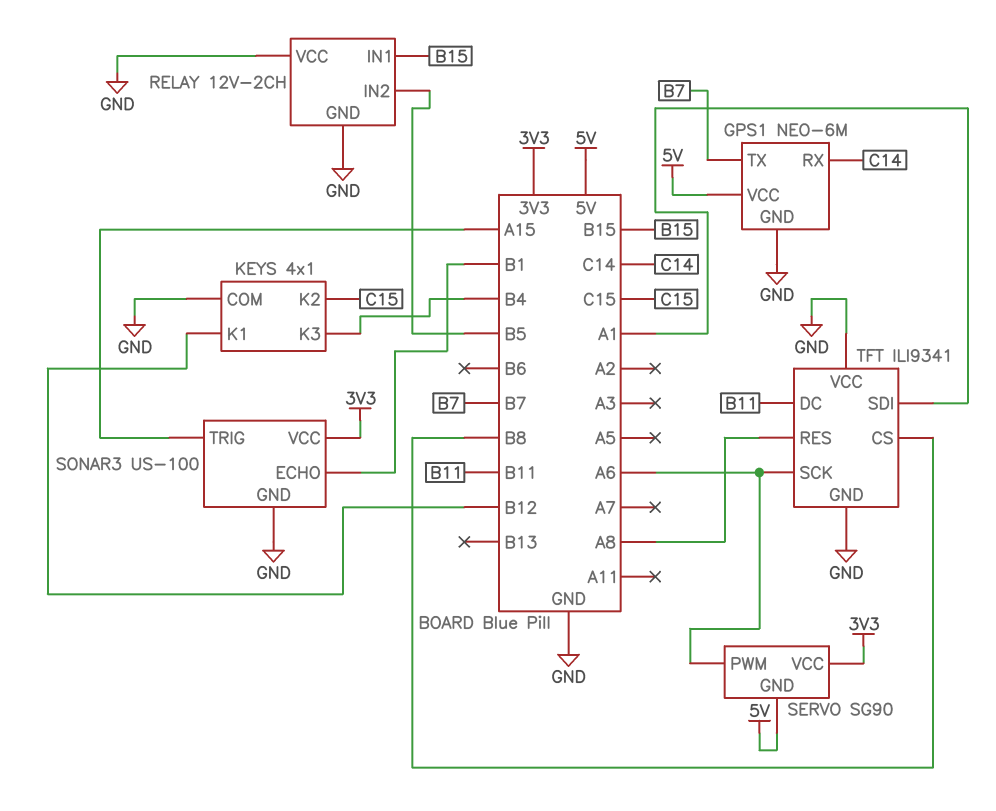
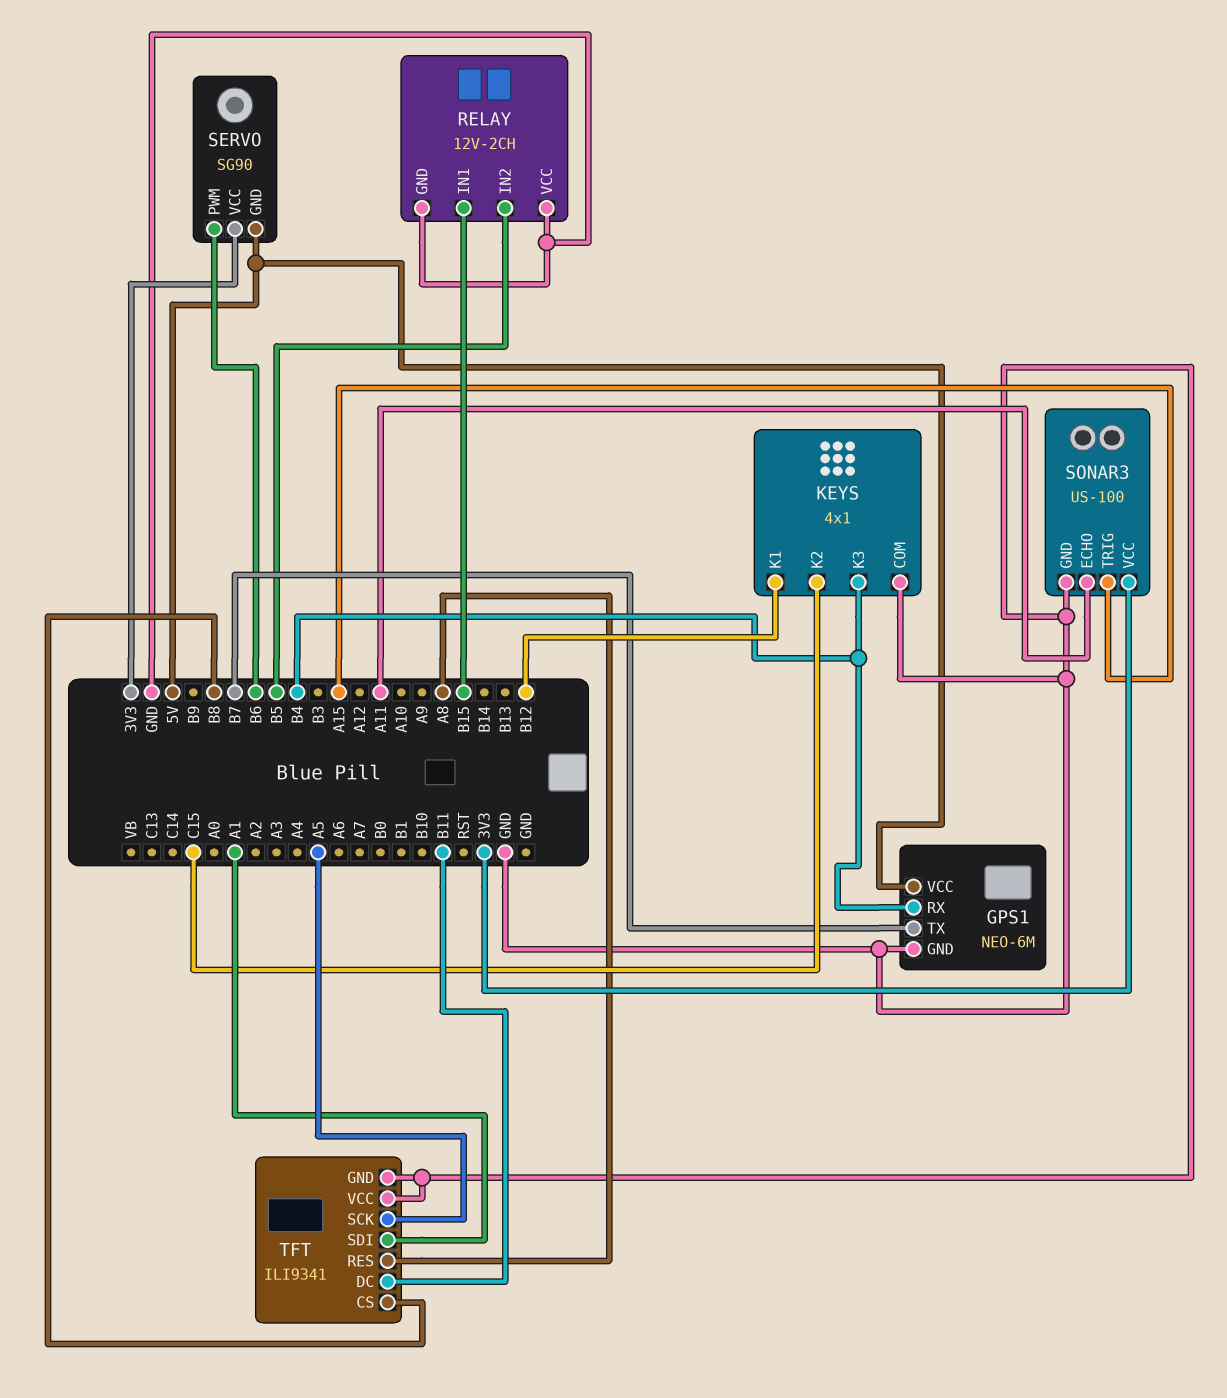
GPS1 pin RX: C14 -> B4
SERVO pin PWM: A6 -> B6
SONAR3 pin ECHO: B1 -> A11
TFT pin SCK: A6 -> A5

